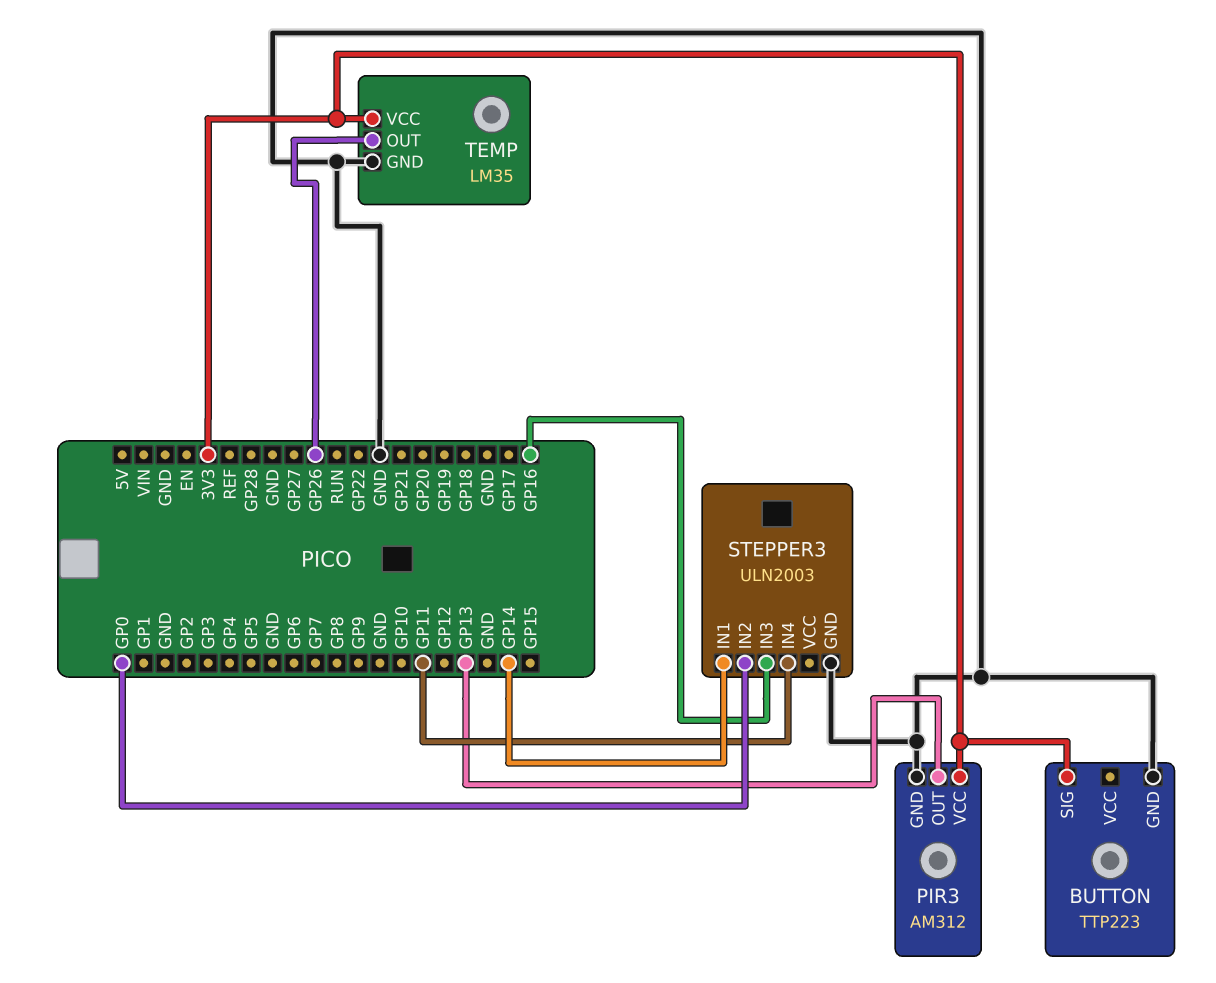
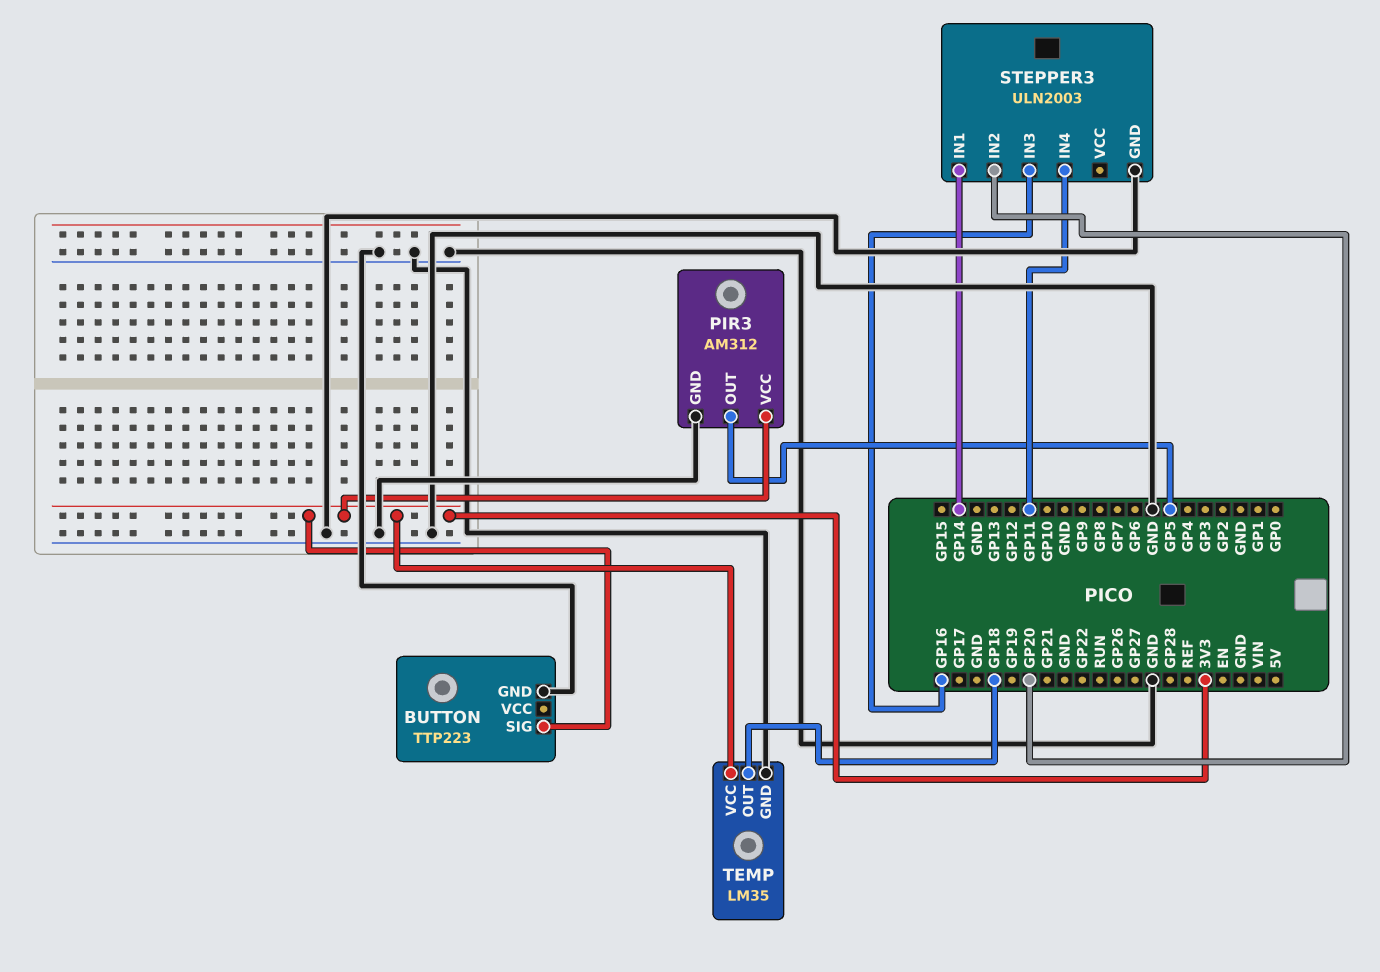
PIR3 pin OUT: GP13 -> GP5
STEPPER3 pin IN2: GP0 -> GP20
TEMP pin OUT: GP26 -> GP18

